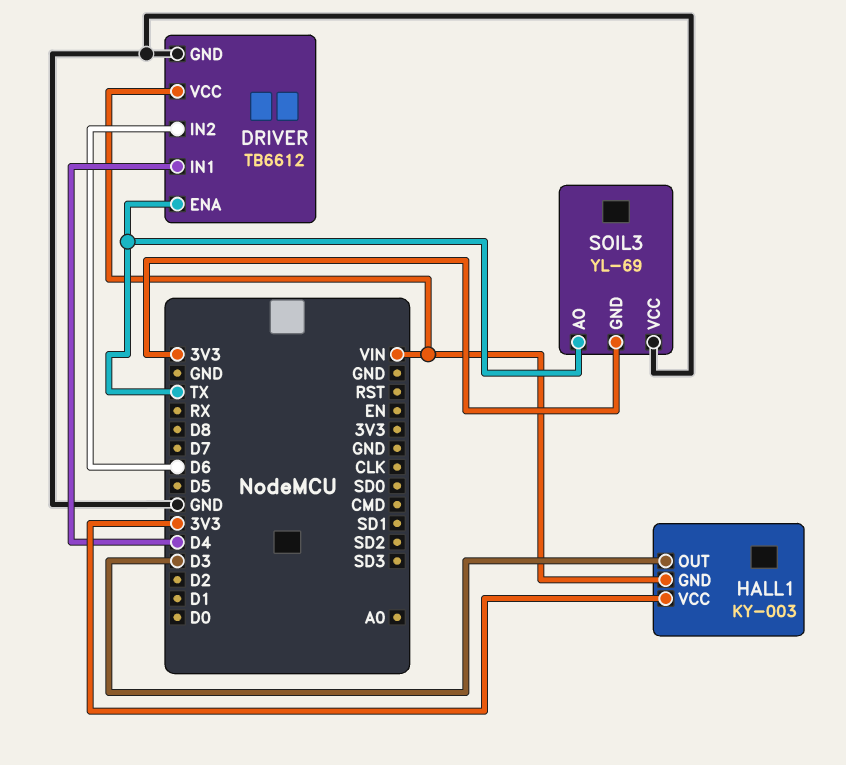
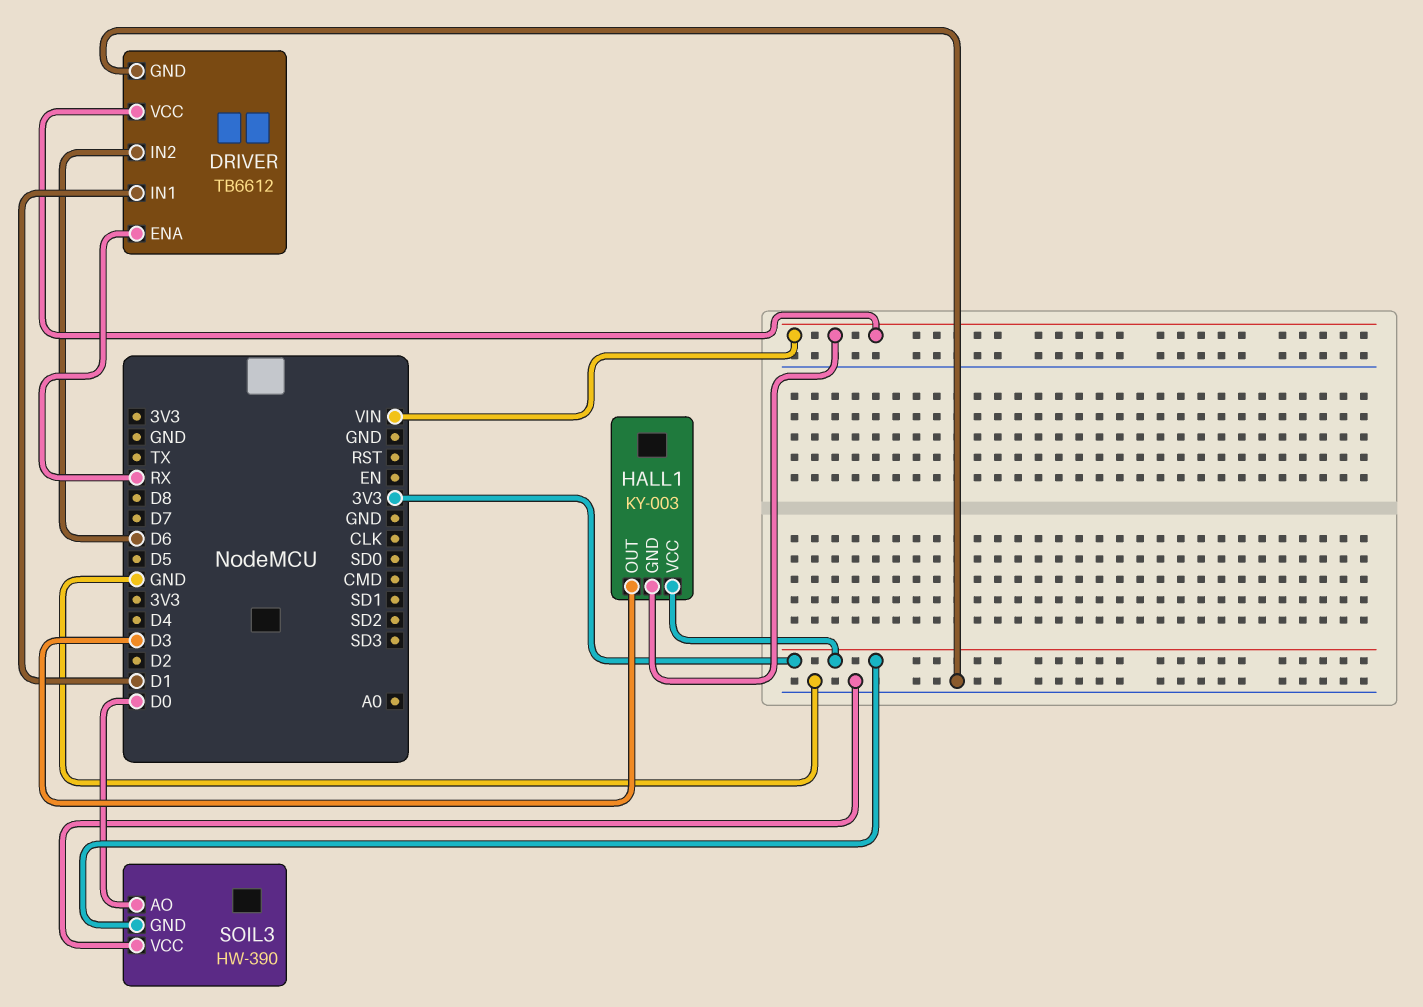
DRIVER pin ENA: TX -> RX
DRIVER pin IN1: D4 -> D1
SOIL3: YL-69 -> HW-390
SOIL3 pin AO: TX -> D0

